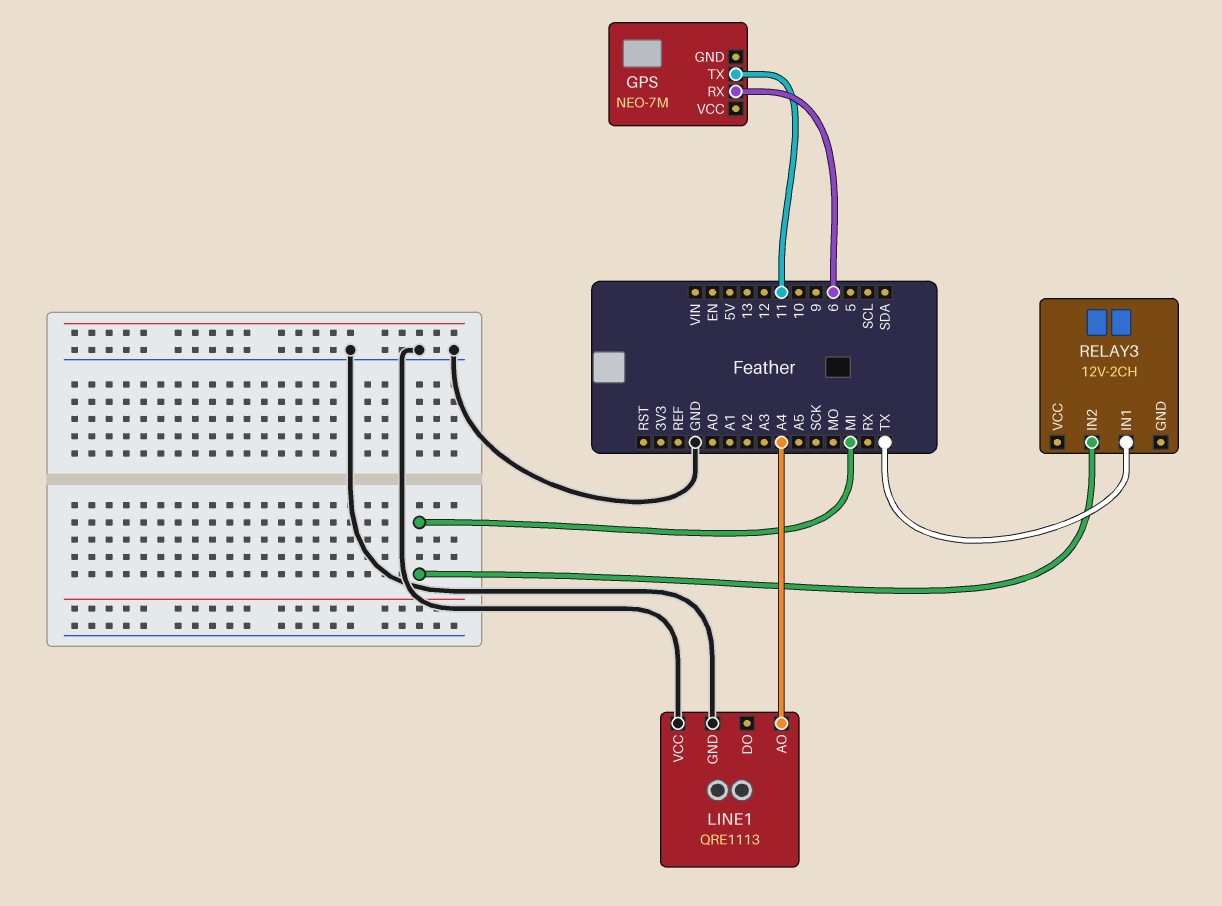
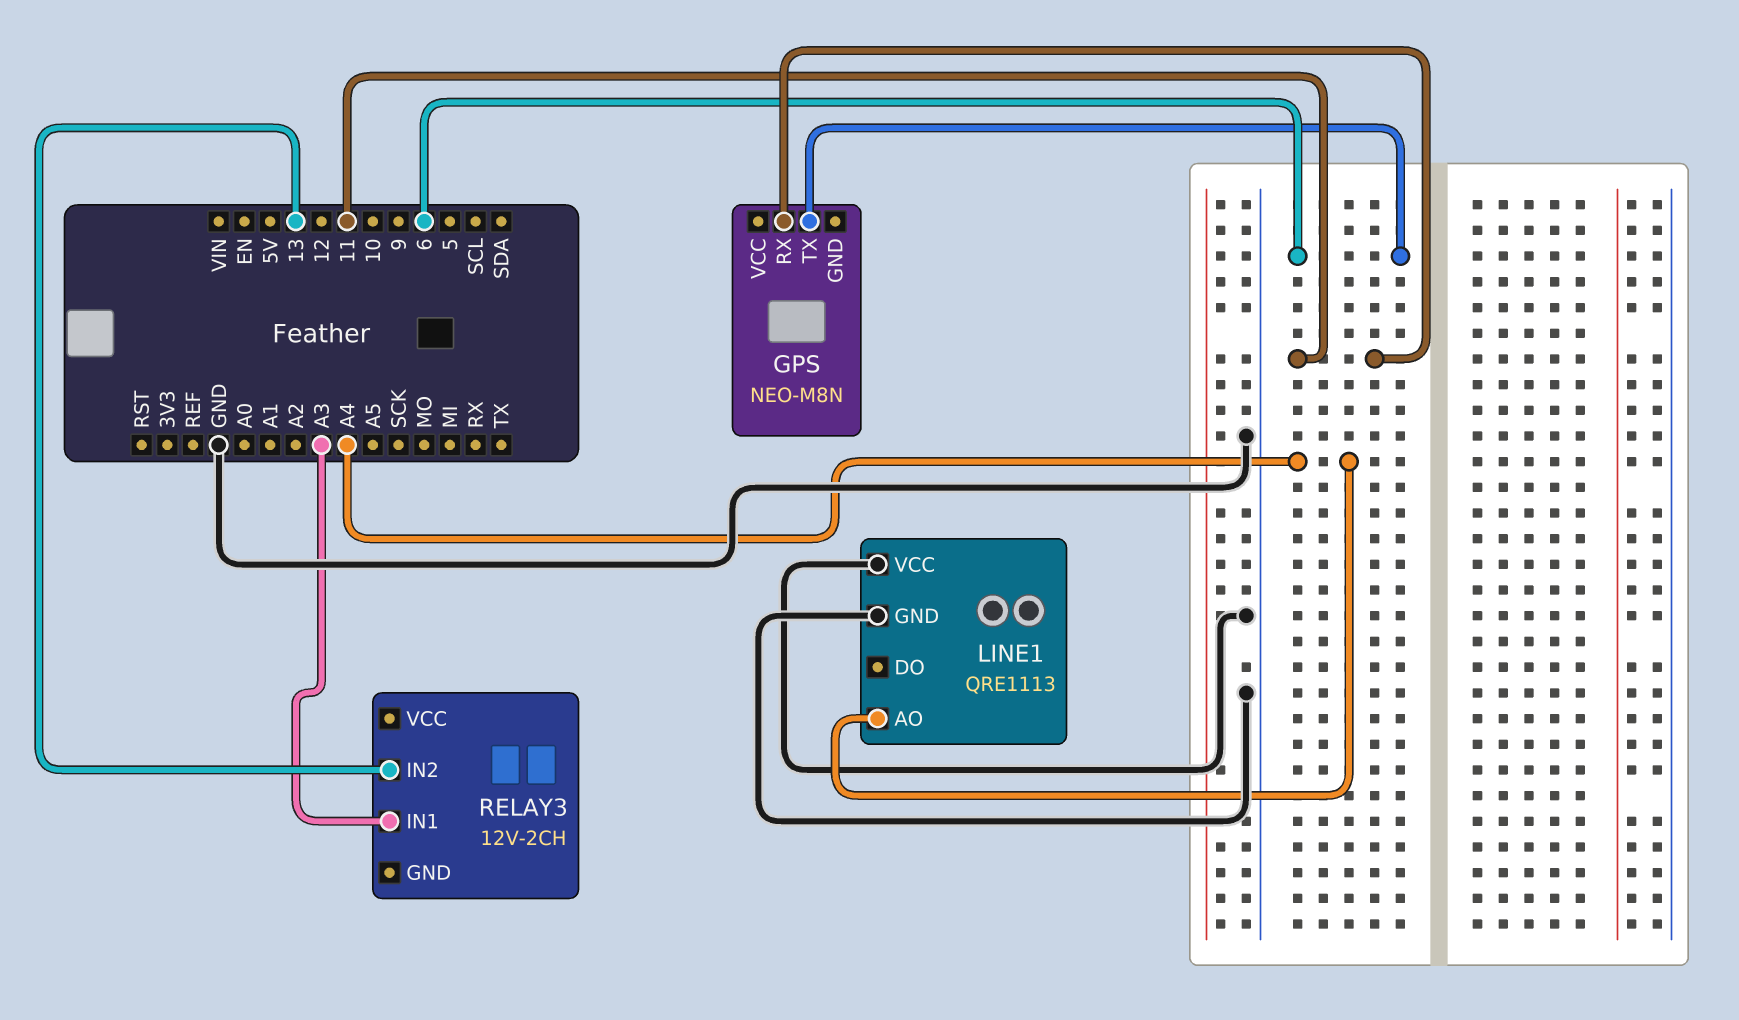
GPS: NEO-7M -> NEO-M8N
GPS pin RX: 6 -> 11
GPS pin TX: 11 -> 6
RELAY3 pin IN1: TX -> A3
RELAY3 pin IN2: MI -> 13

